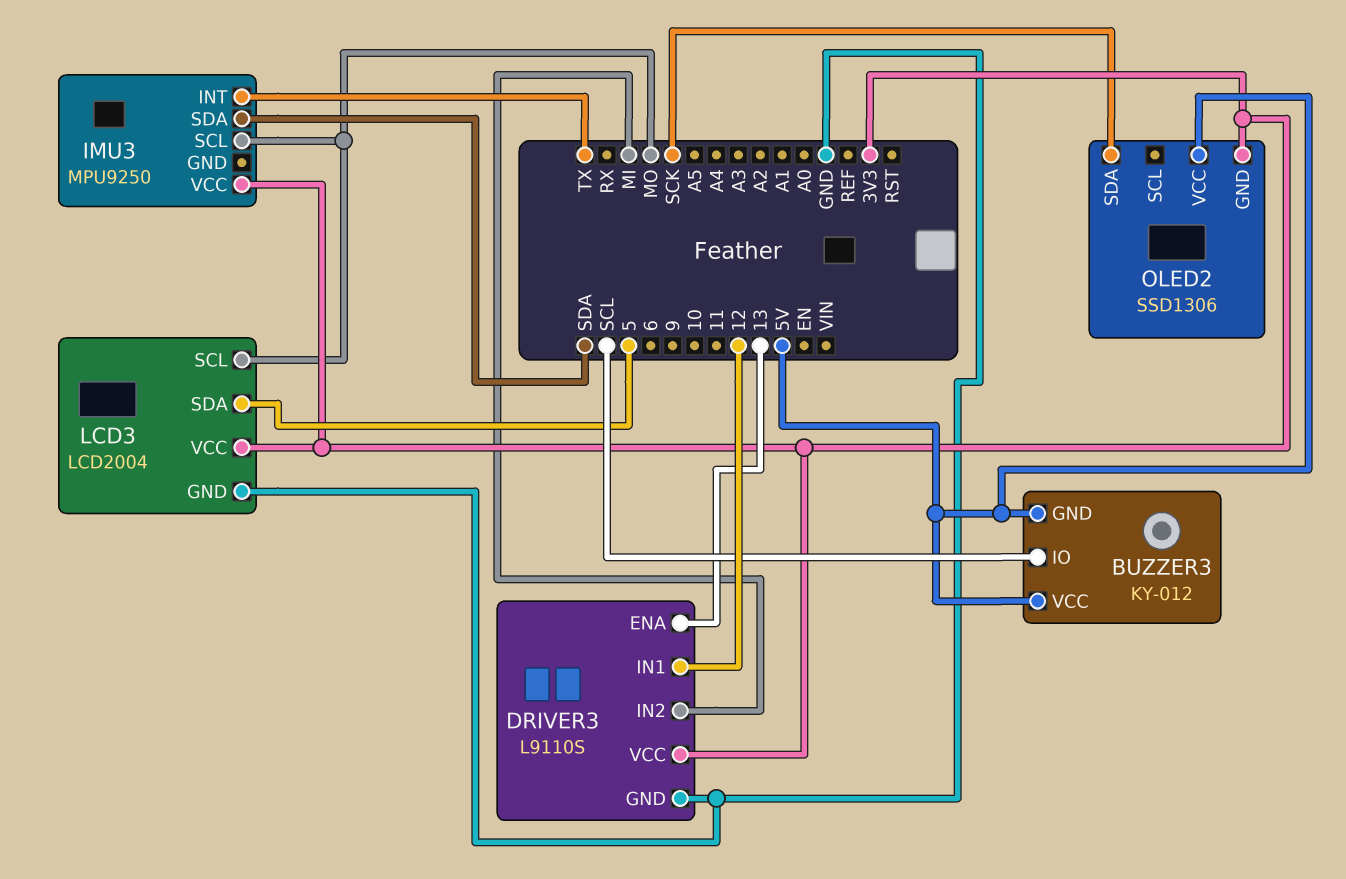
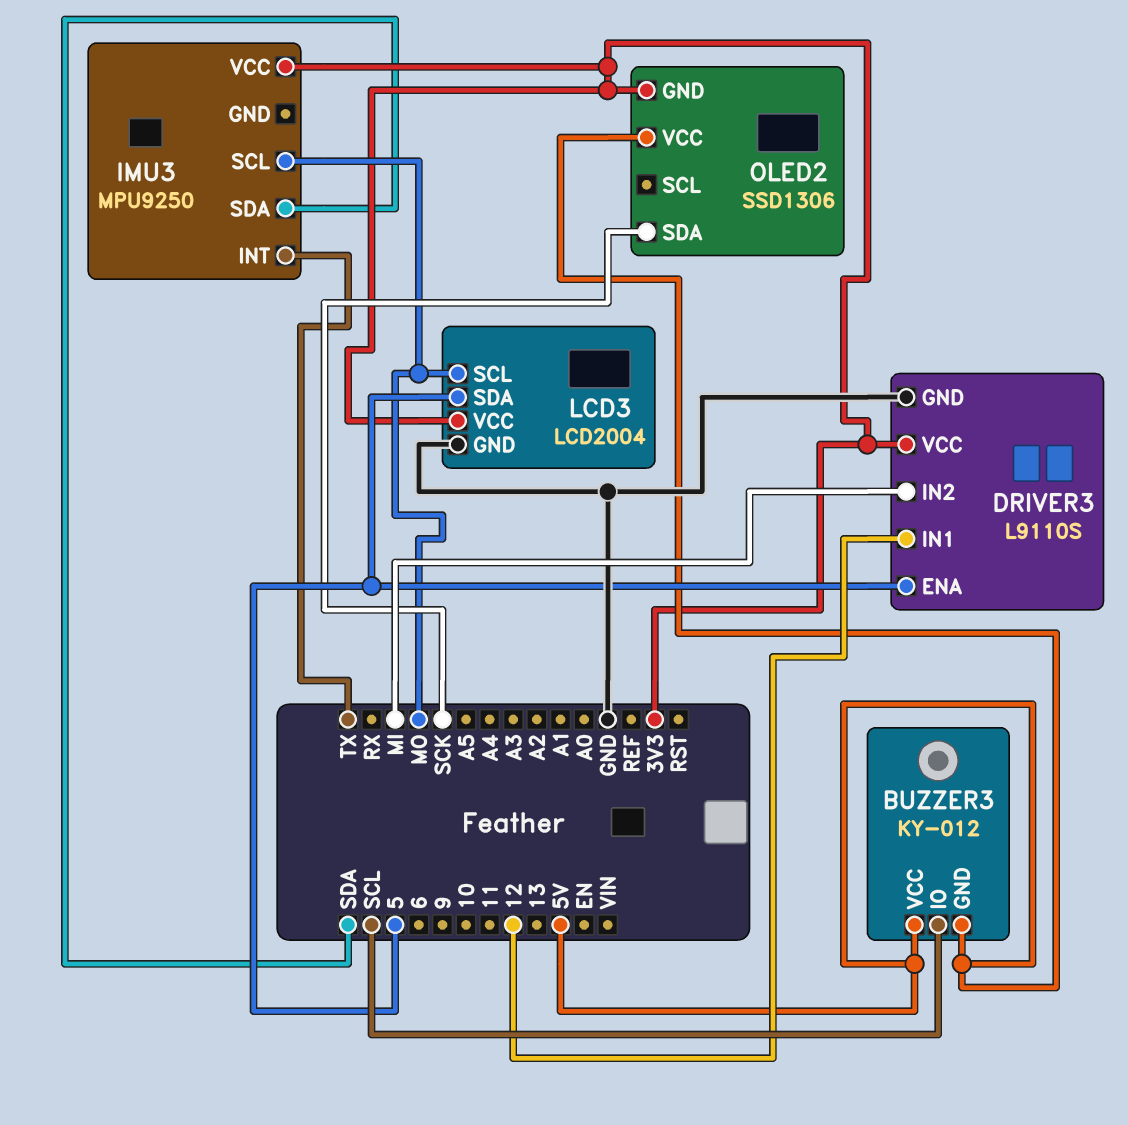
DRIVER3 pin ENA: 13 -> 5

